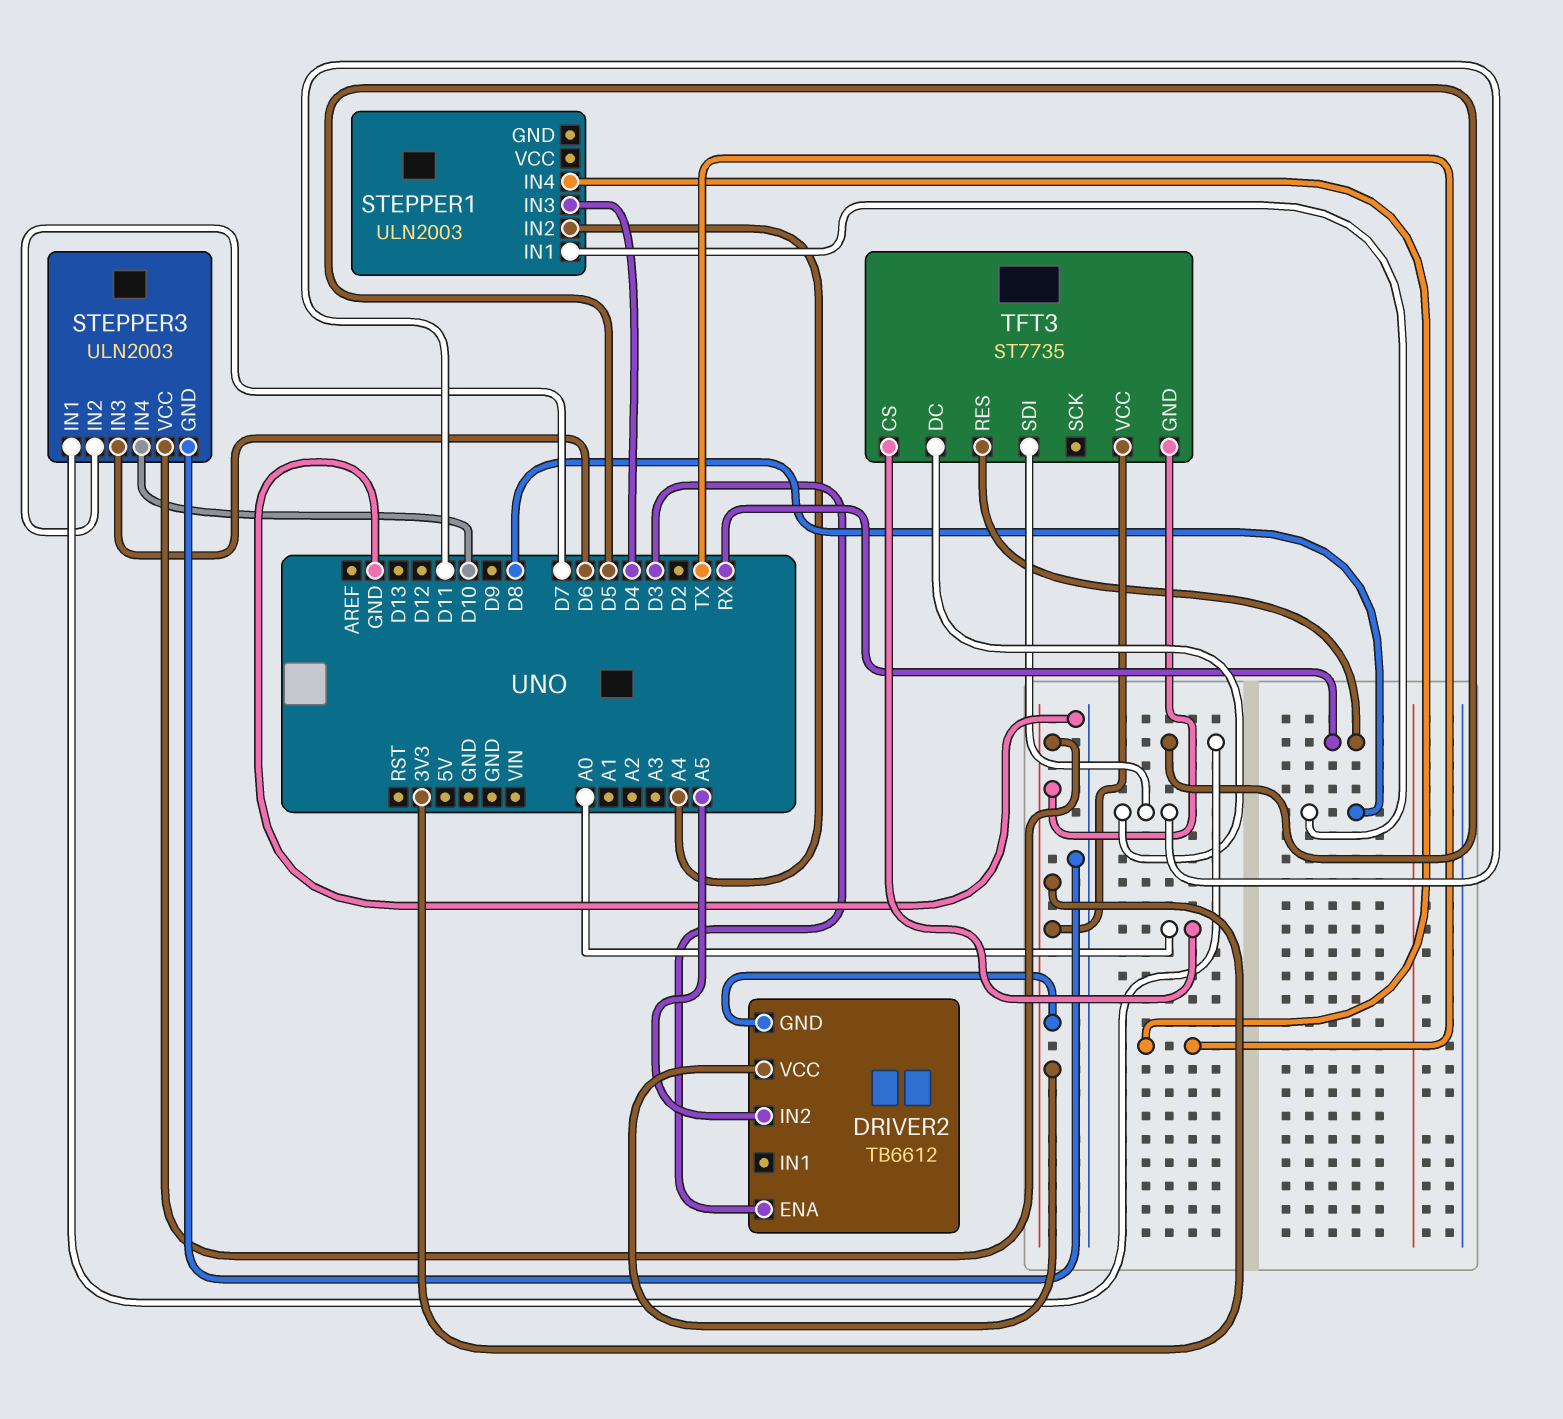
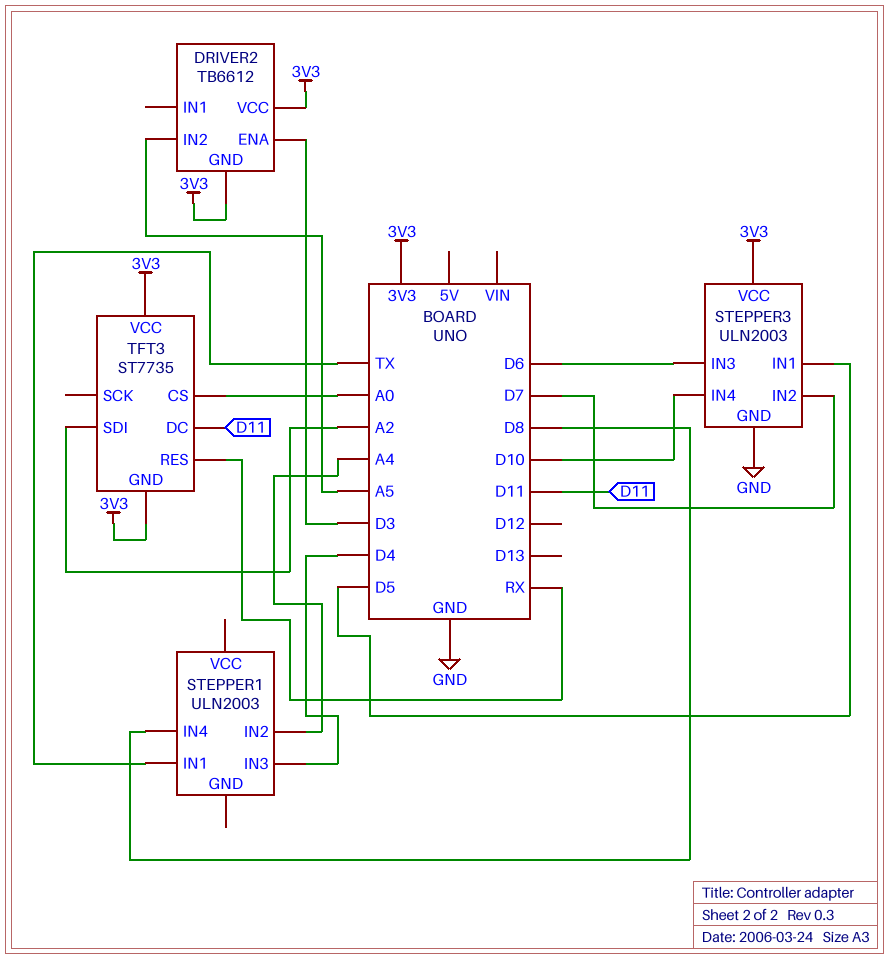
STEPPER1 pin IN1: D8 -> TX
STEPPER1 pin IN4: TX -> D8
TFT3 pin SDI: D11 -> A2

